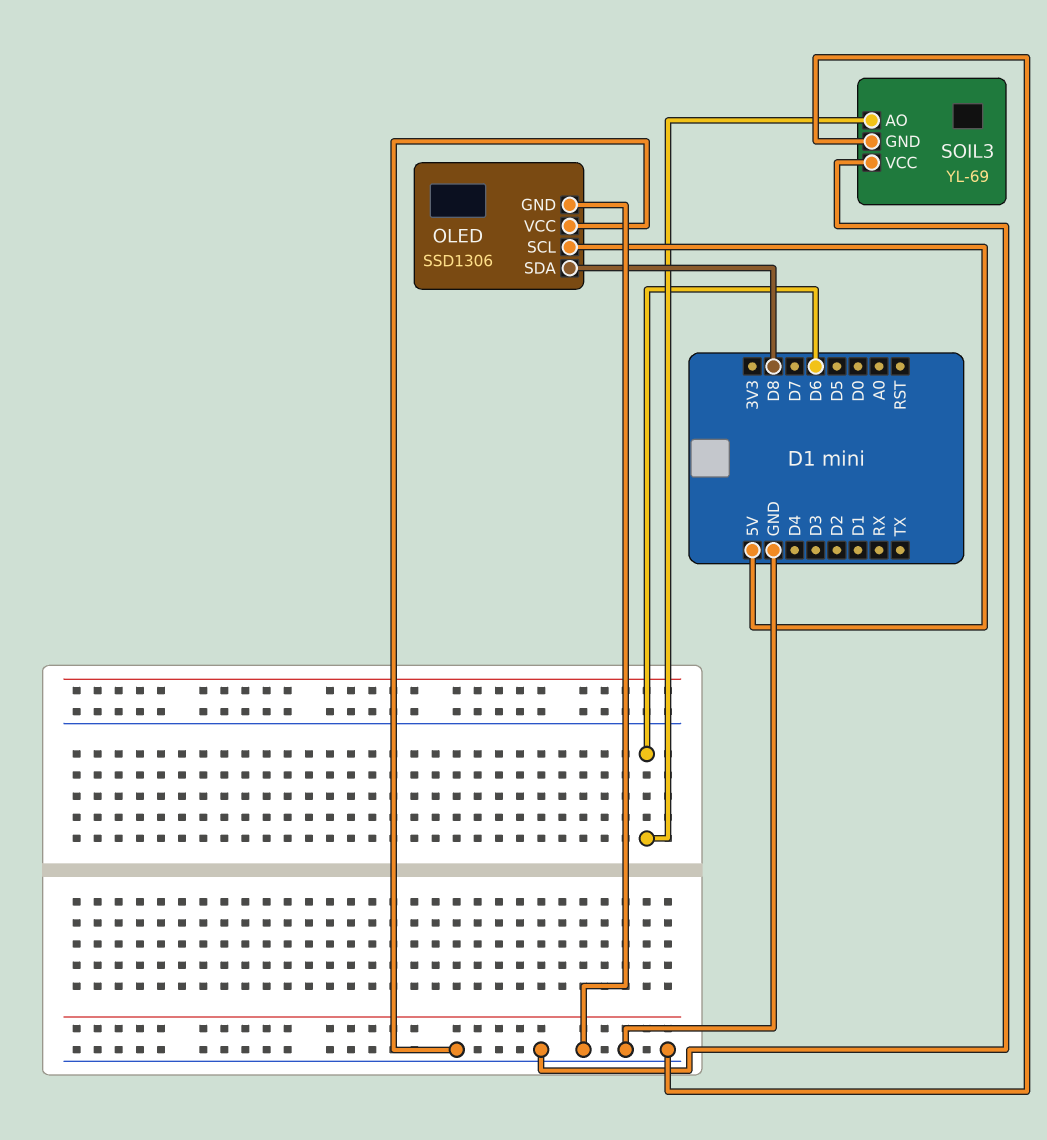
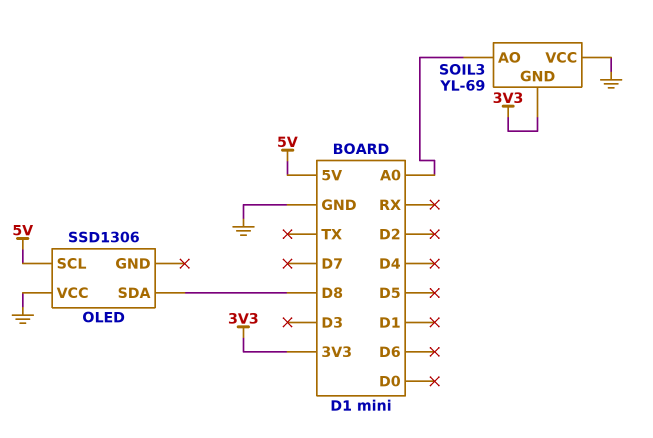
OLED pin GND: GND -> none
SOIL3 pin AO: D6 -> A0
SOIL3 pin GND: GND -> 3V3

